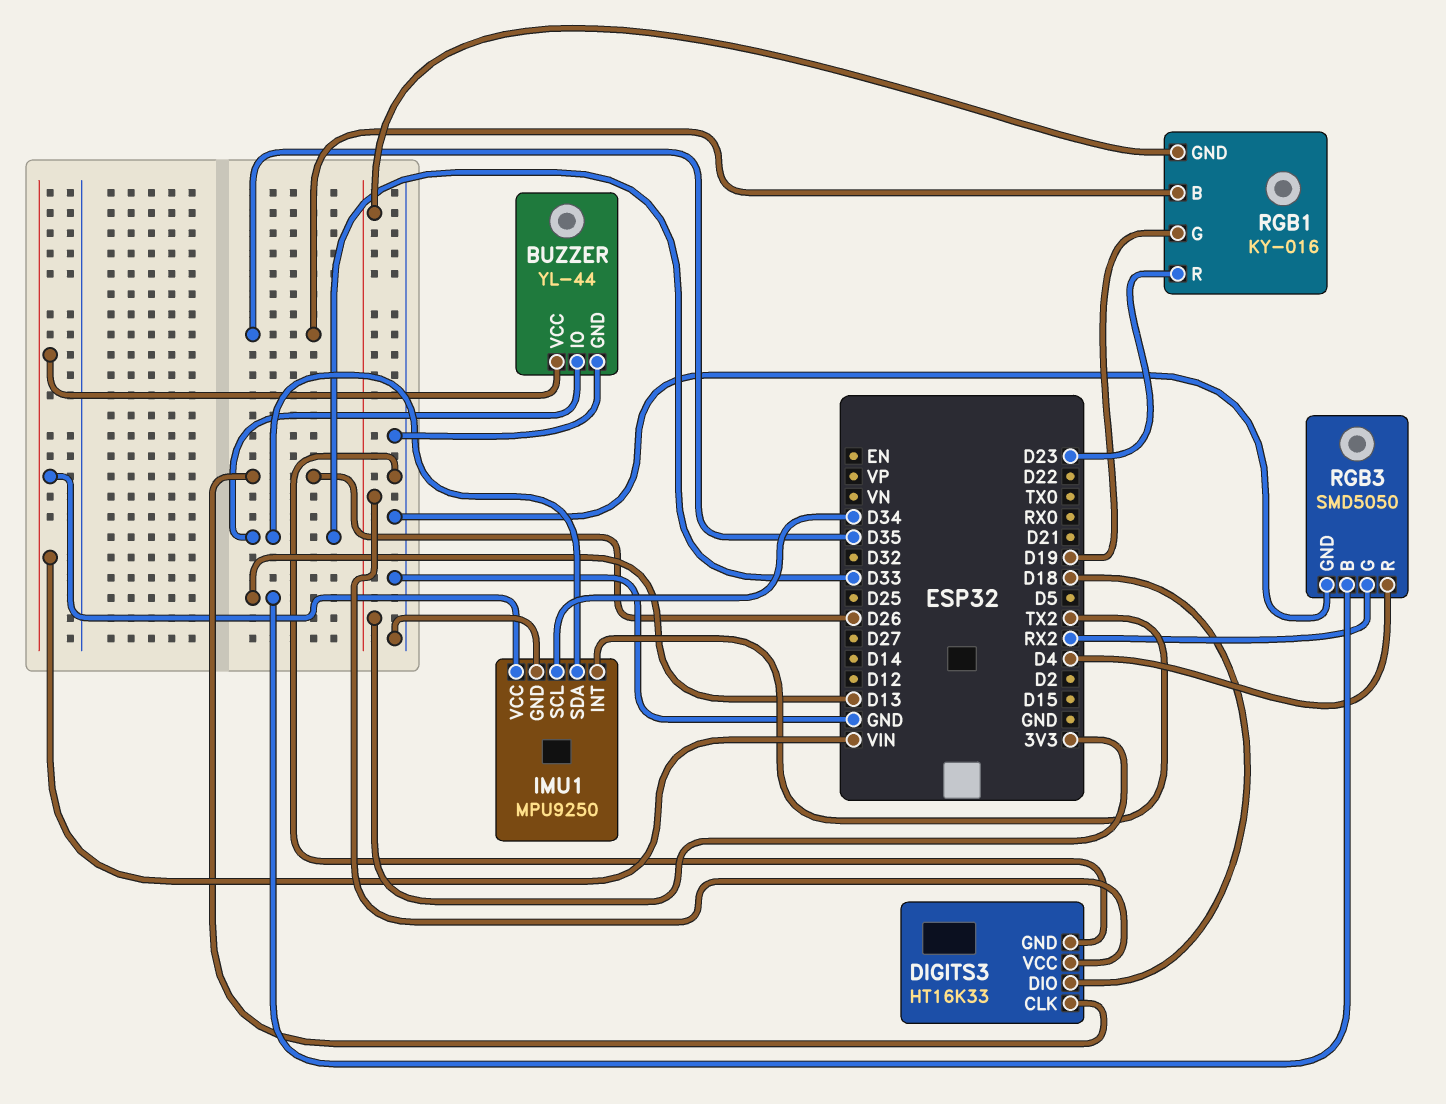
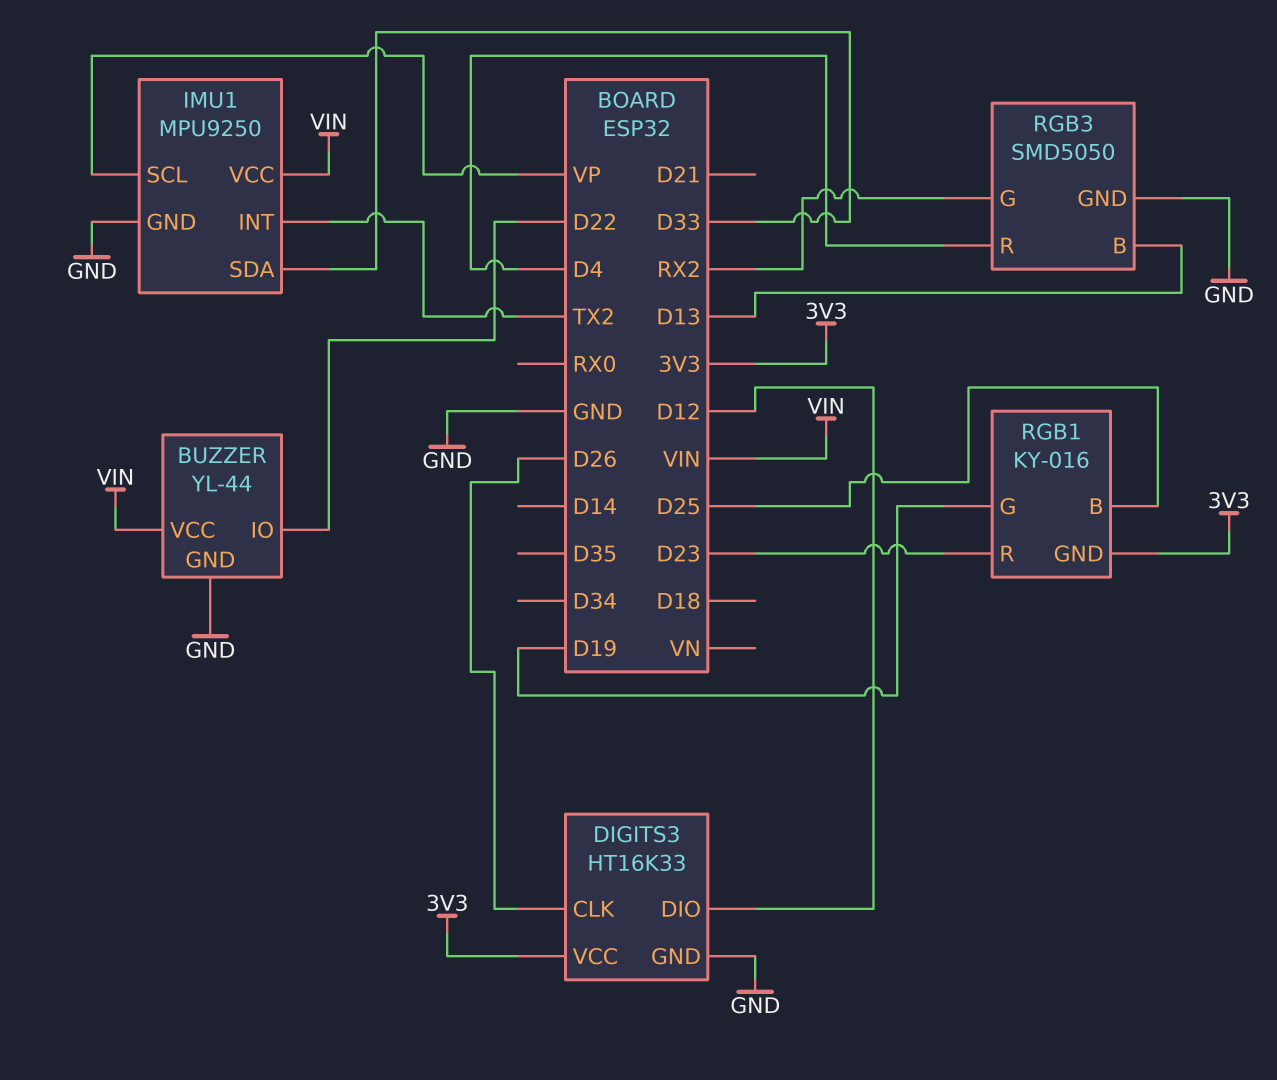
BUZZER pin IO: D33 -> D22
DIGITS3 pin DIO: D18 -> D12
IMU1 pin SCL: D34 -> VP
RGB1 pin B: D35 -> D25

